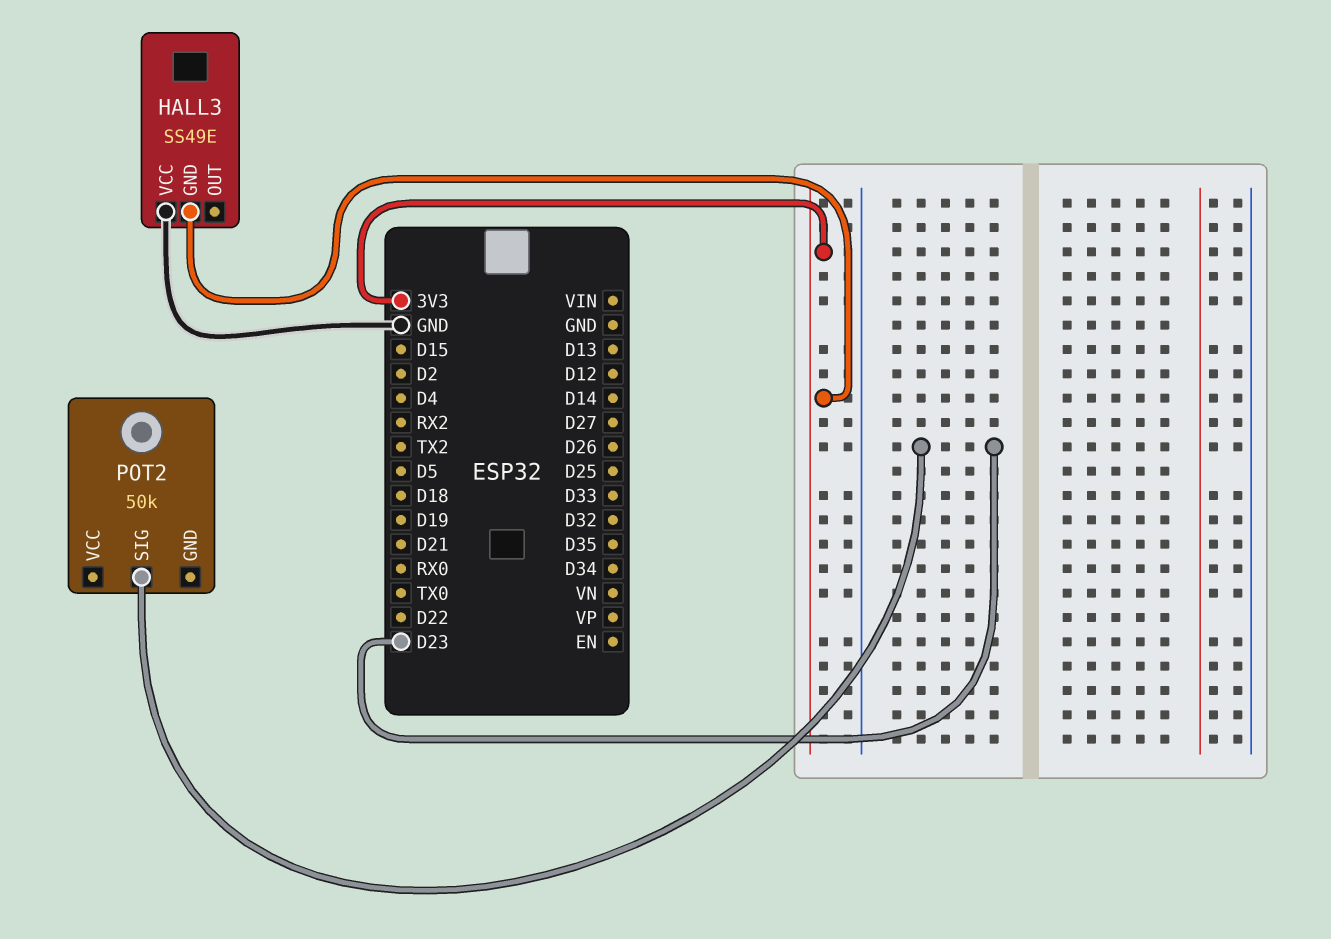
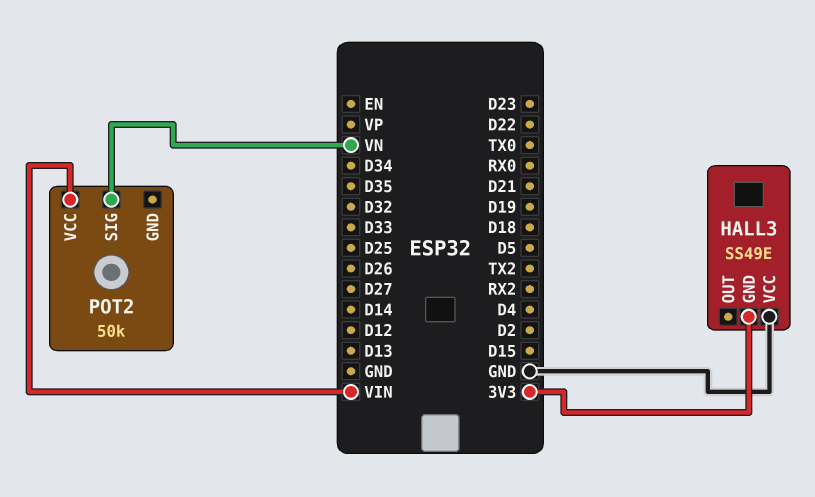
POT2 pin SIG: D23 -> VN
POT2 pin VCC: none -> VIN

